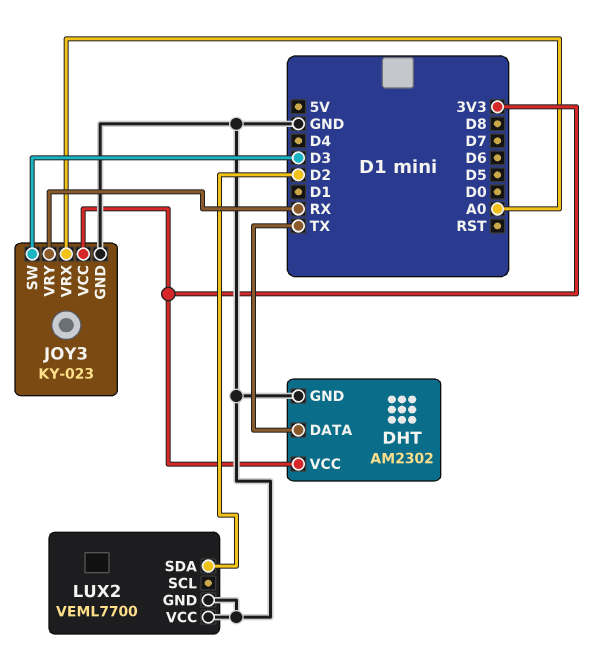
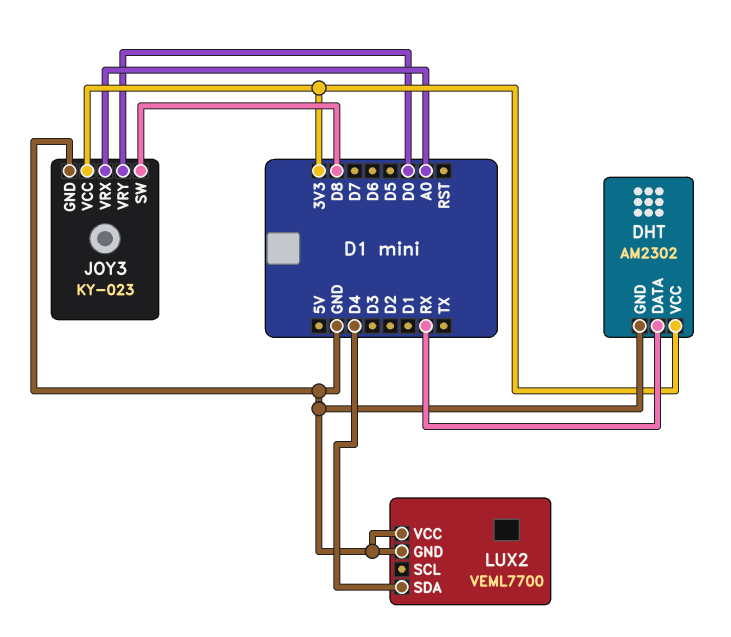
DHT pin DATA: TX -> RX
JOY3 pin SW: D3 -> D8
JOY3 pin VRY: RX -> D0
LUX2 pin SDA: D2 -> D4

